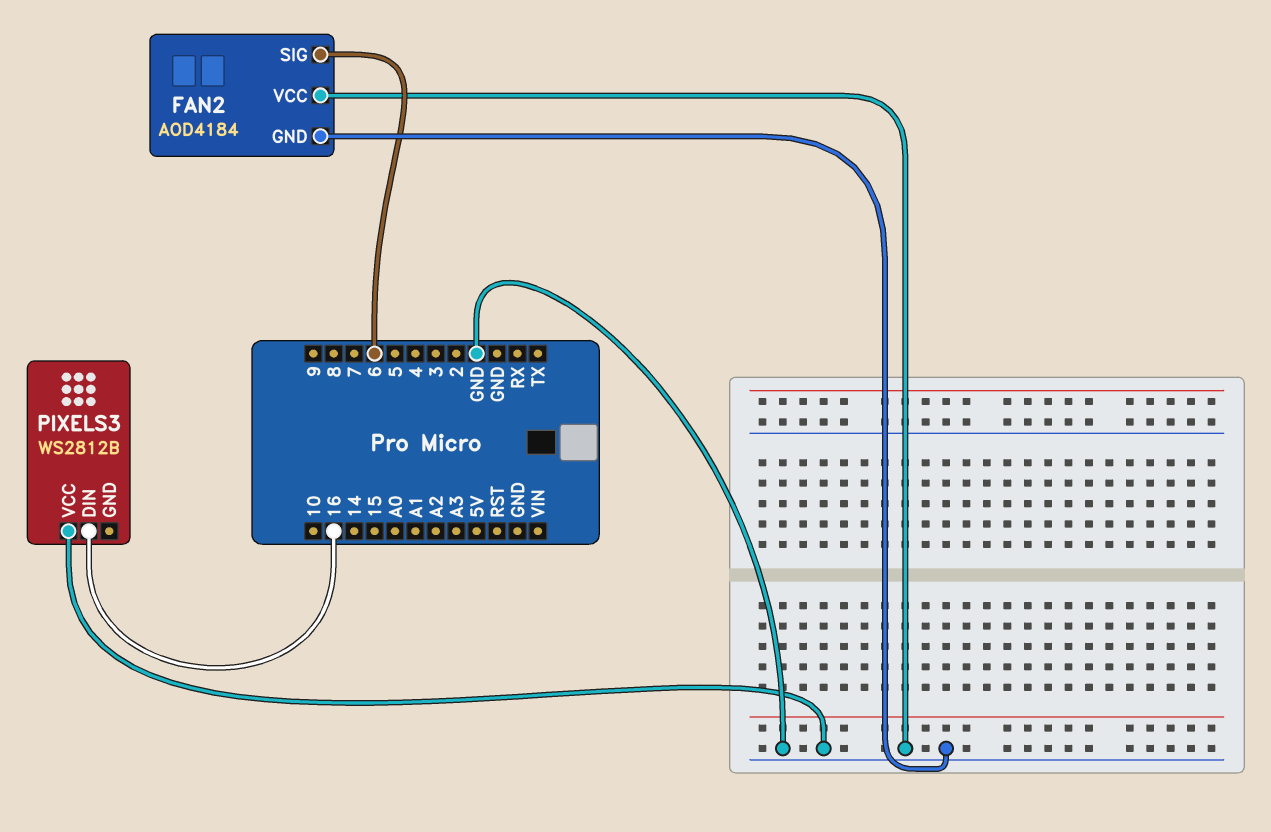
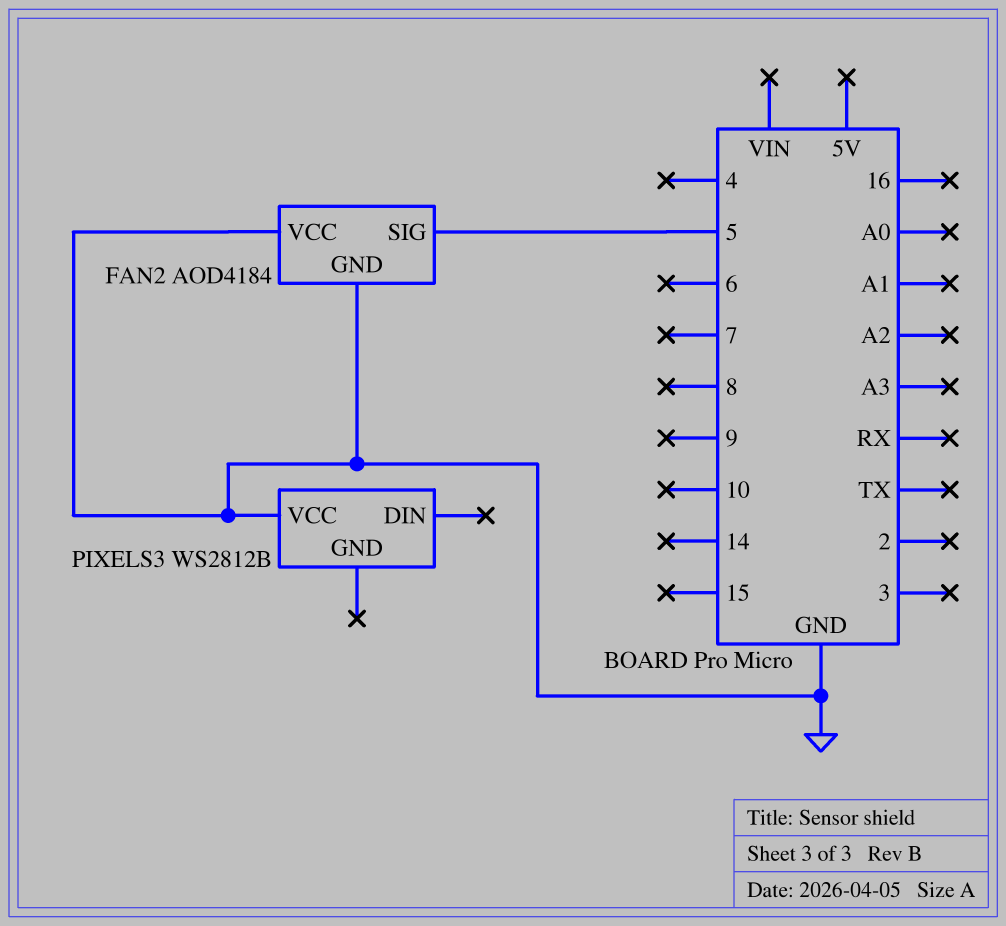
FAN2 pin SIG: 6 -> 5
PIXELS3 pin DIN: 16 -> none

